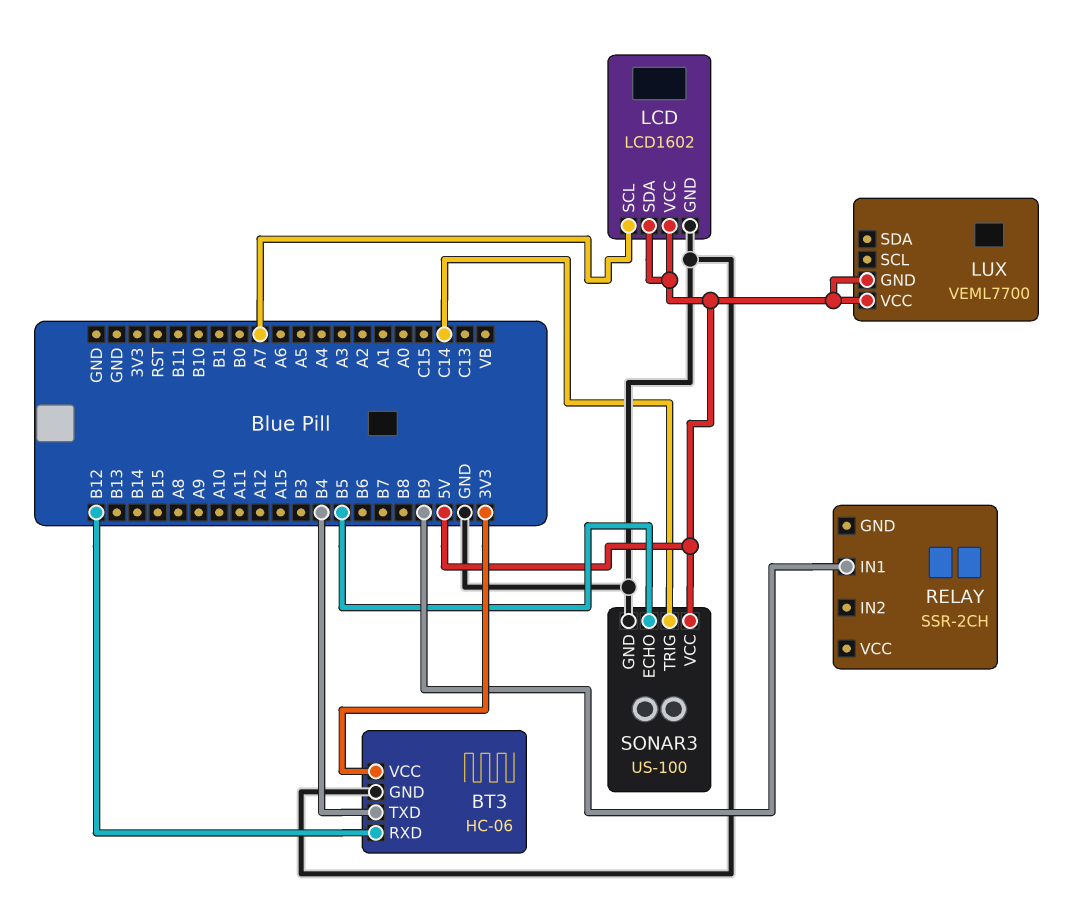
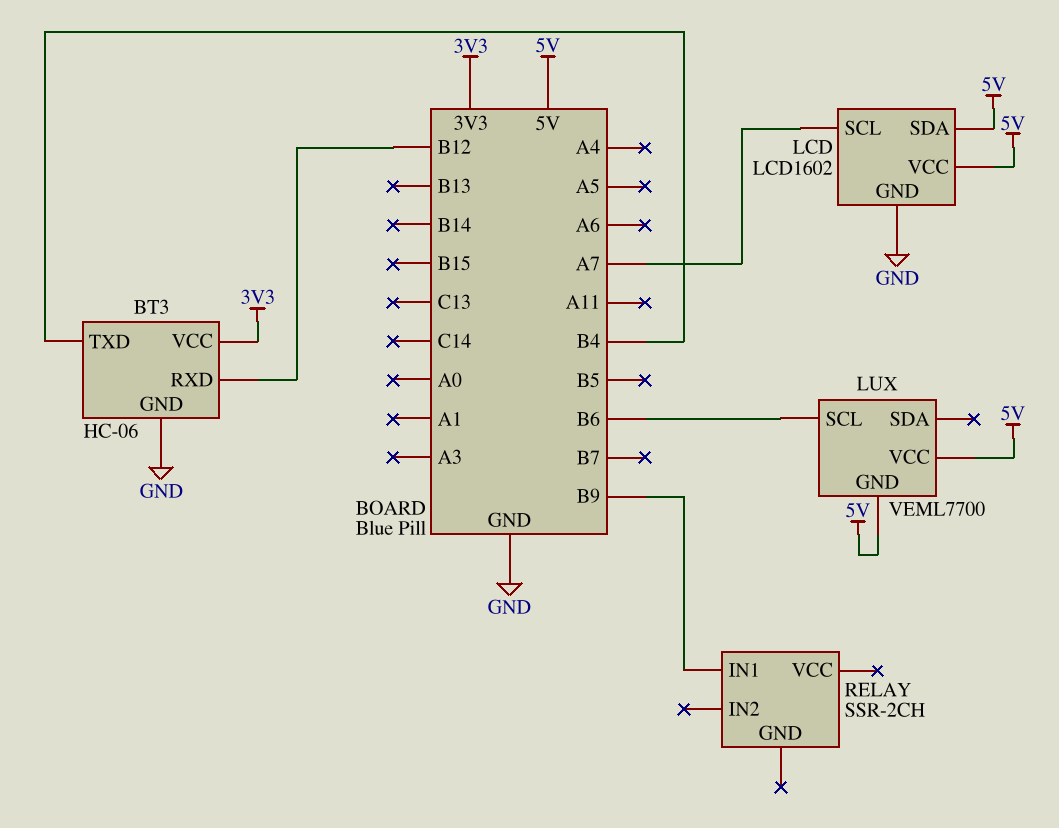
LUX pin SCL: none -> B6
SONAR3: US-100 -> none
SONAR3 pin ECHO: B5 -> none
SONAR3 pin GND: GND -> none
SONAR3 pin TRIG: C14 -> none
SONAR3 pin VCC: 5V -> none

